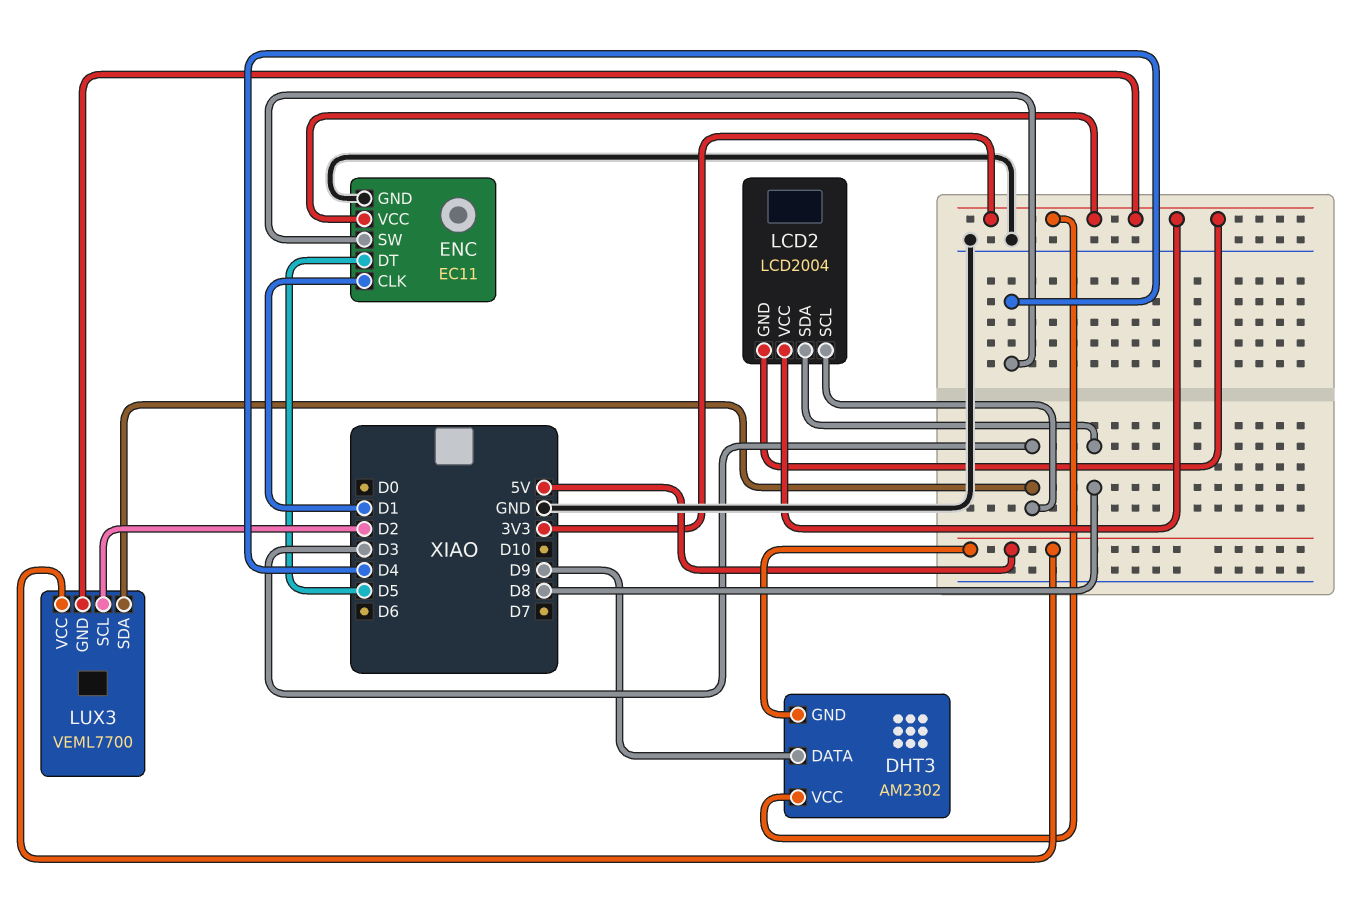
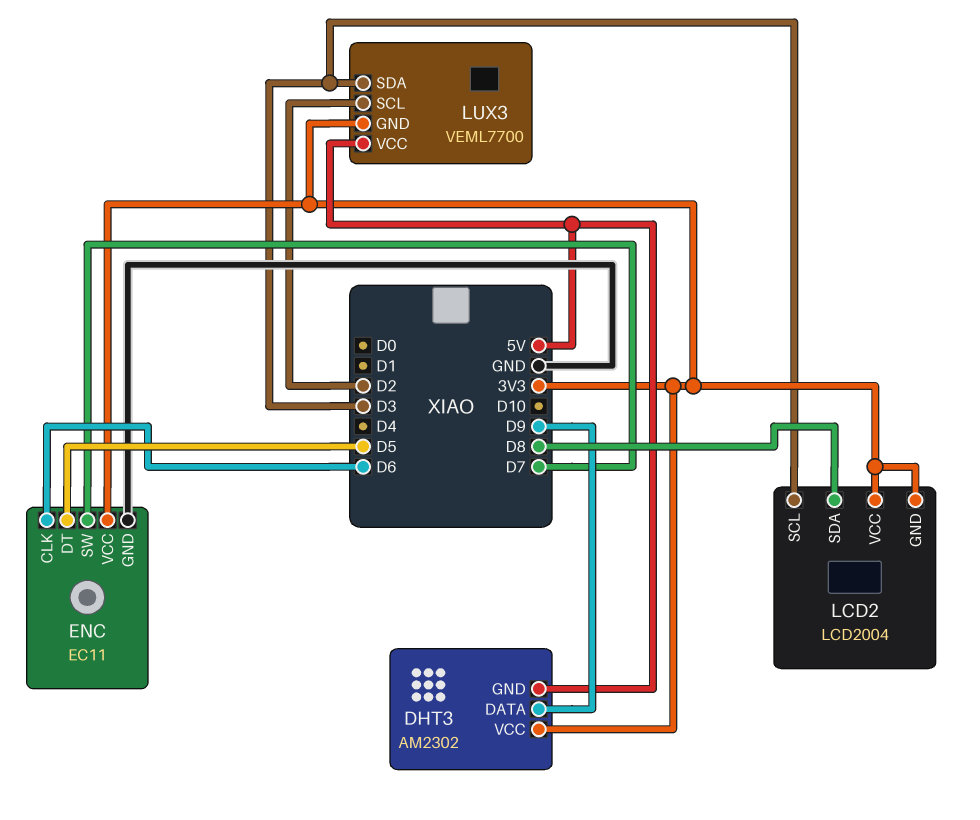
ENC pin CLK: D1 -> D6
ENC pin SW: D4 -> D7

